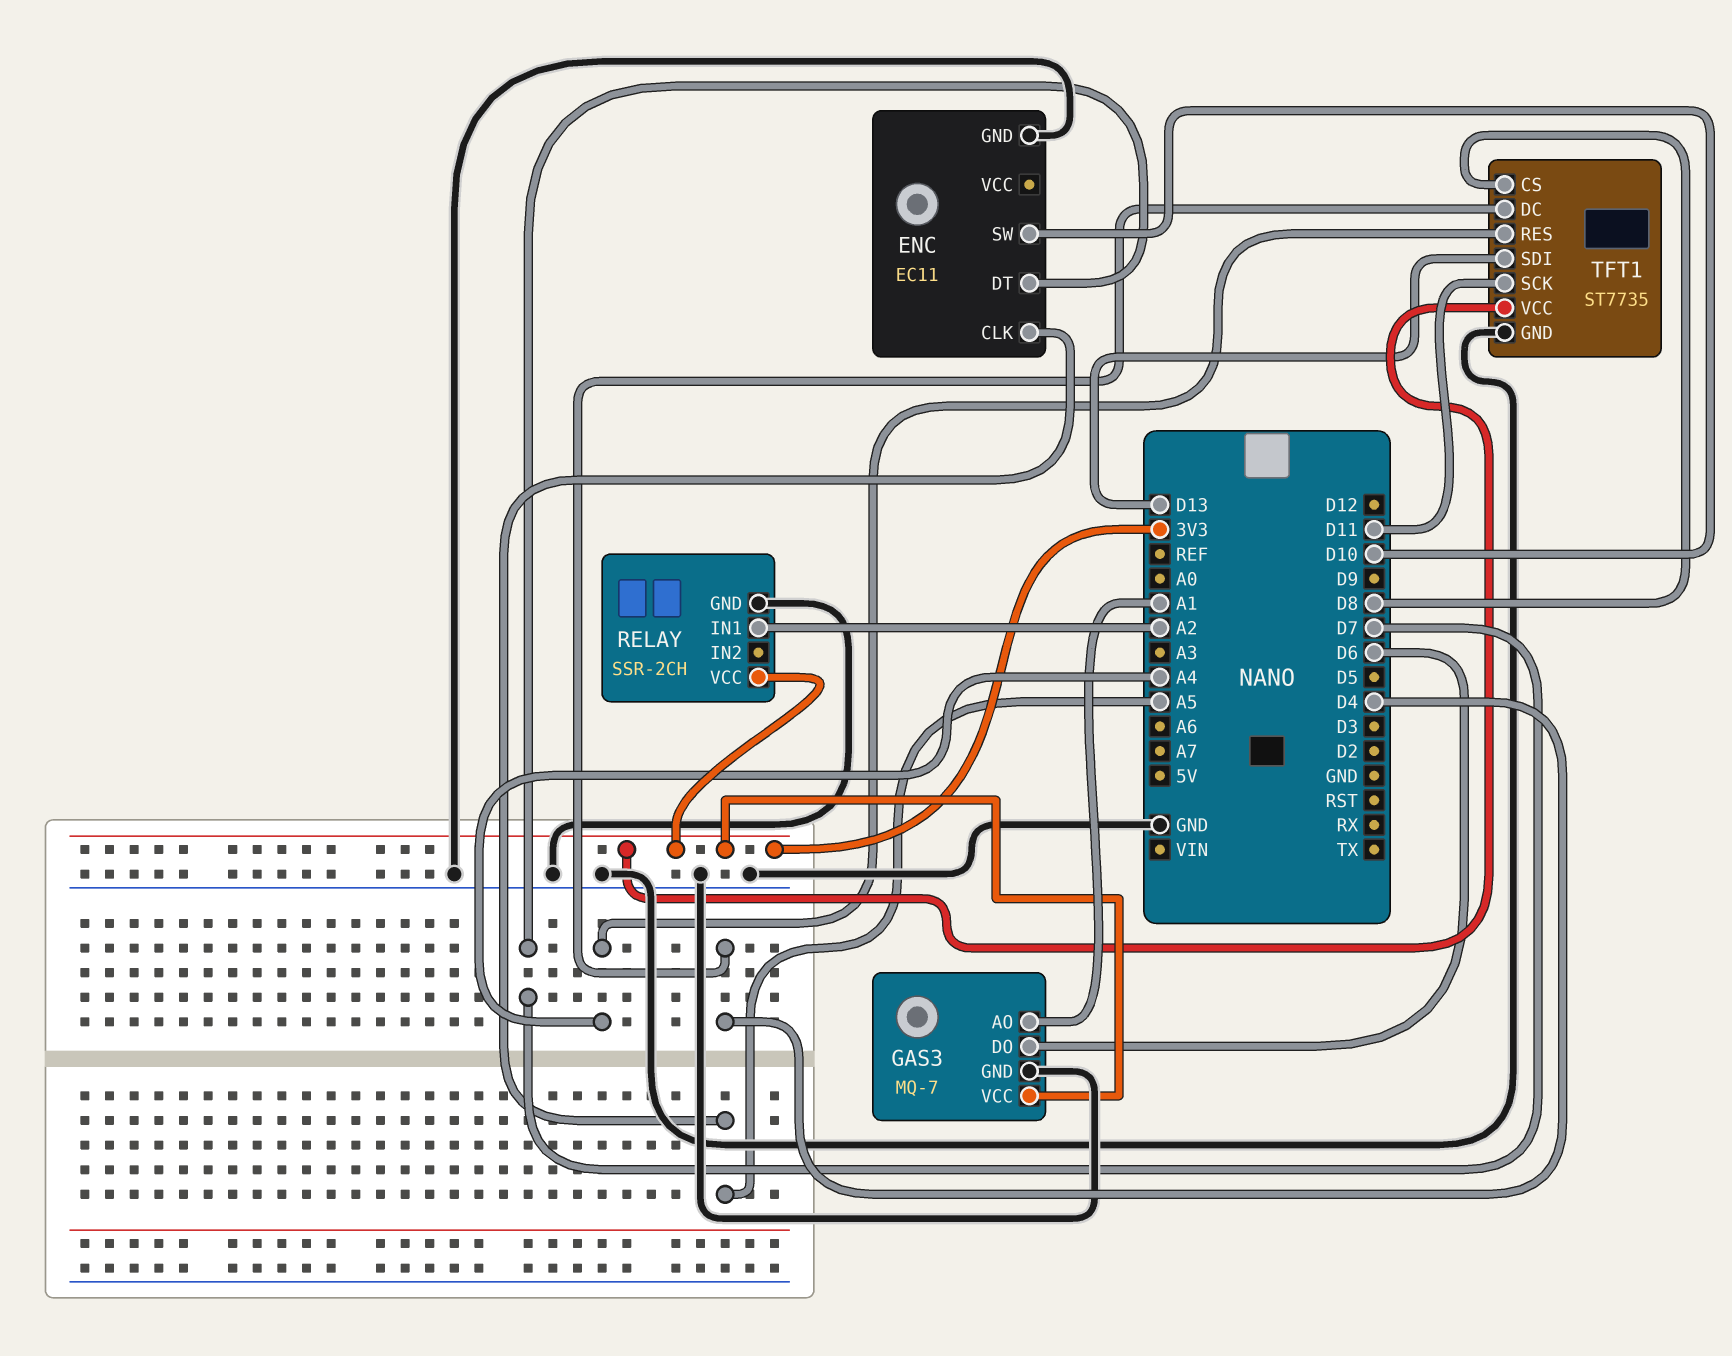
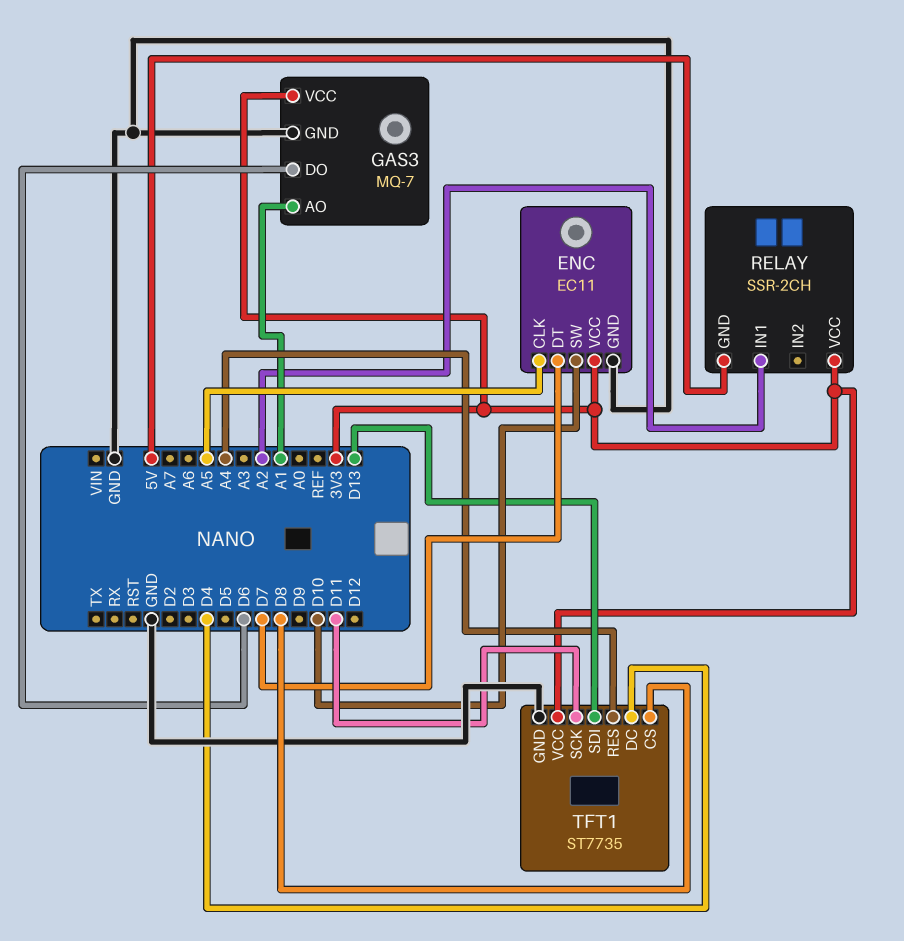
ENC pin VCC: none -> 3V3
RELAY pin GND: GND -> 5V

